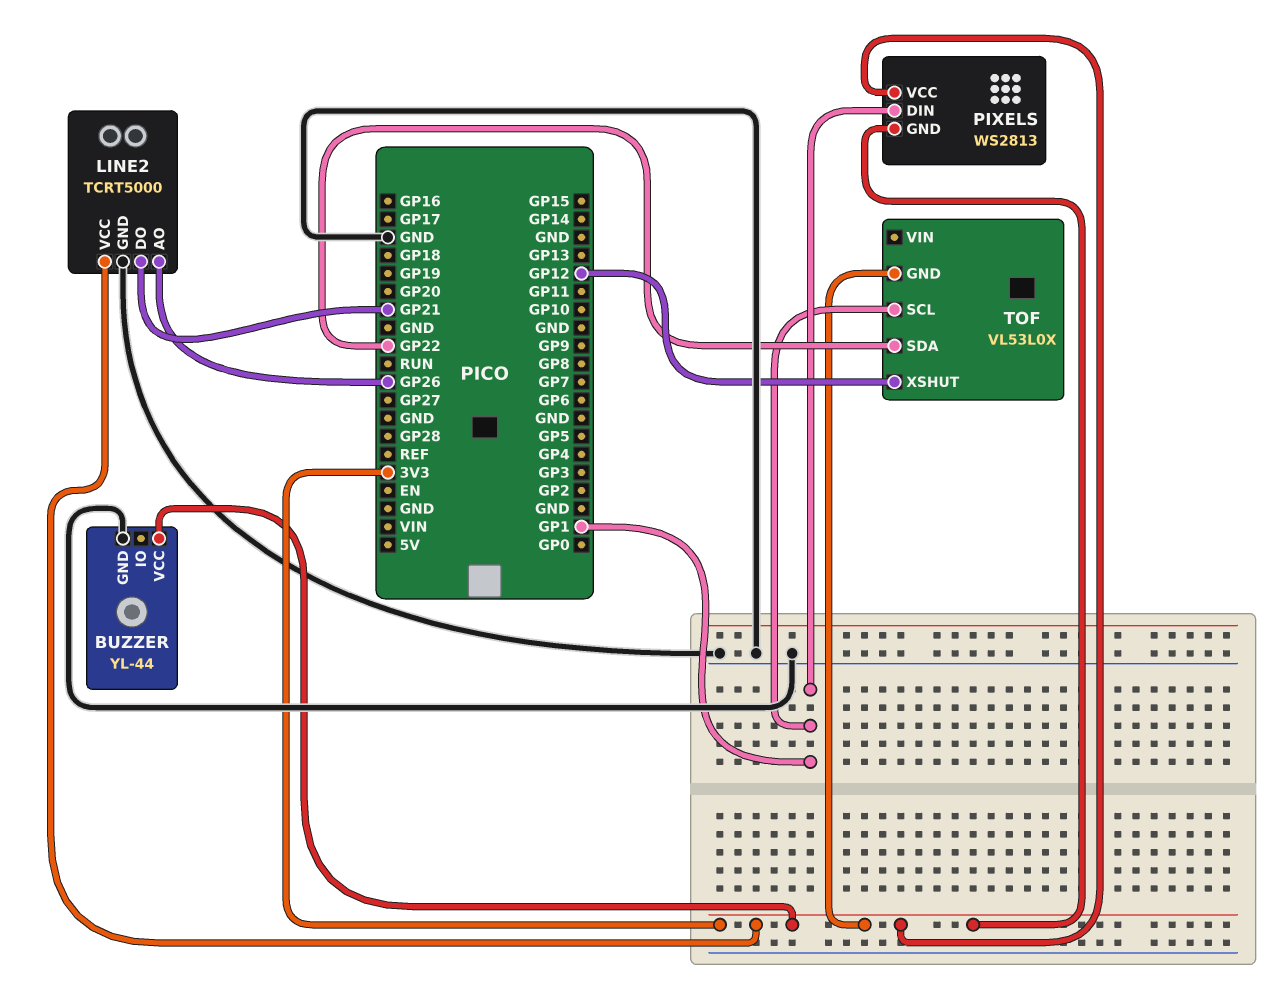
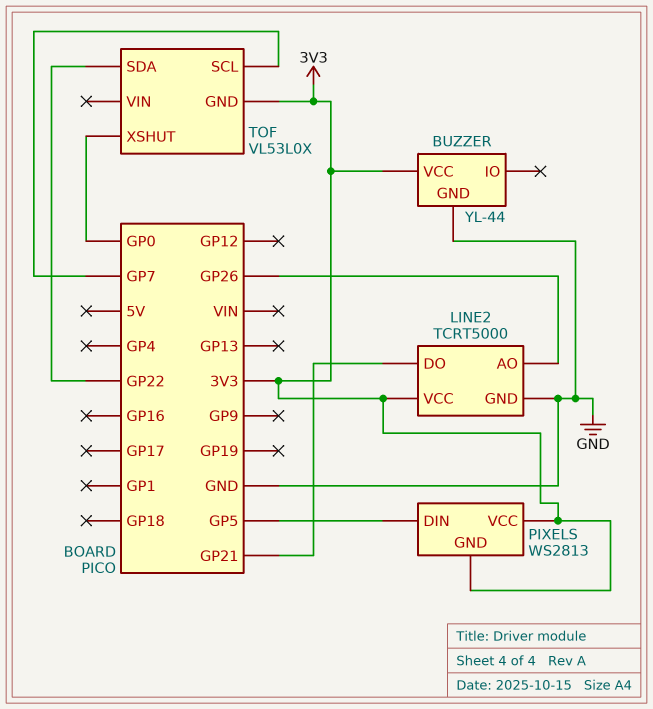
PIXELS pin DIN: GP1 -> GP5
TOF pin SCL: GP1 -> GP7
TOF pin XSHUT: GP12 -> GP0

